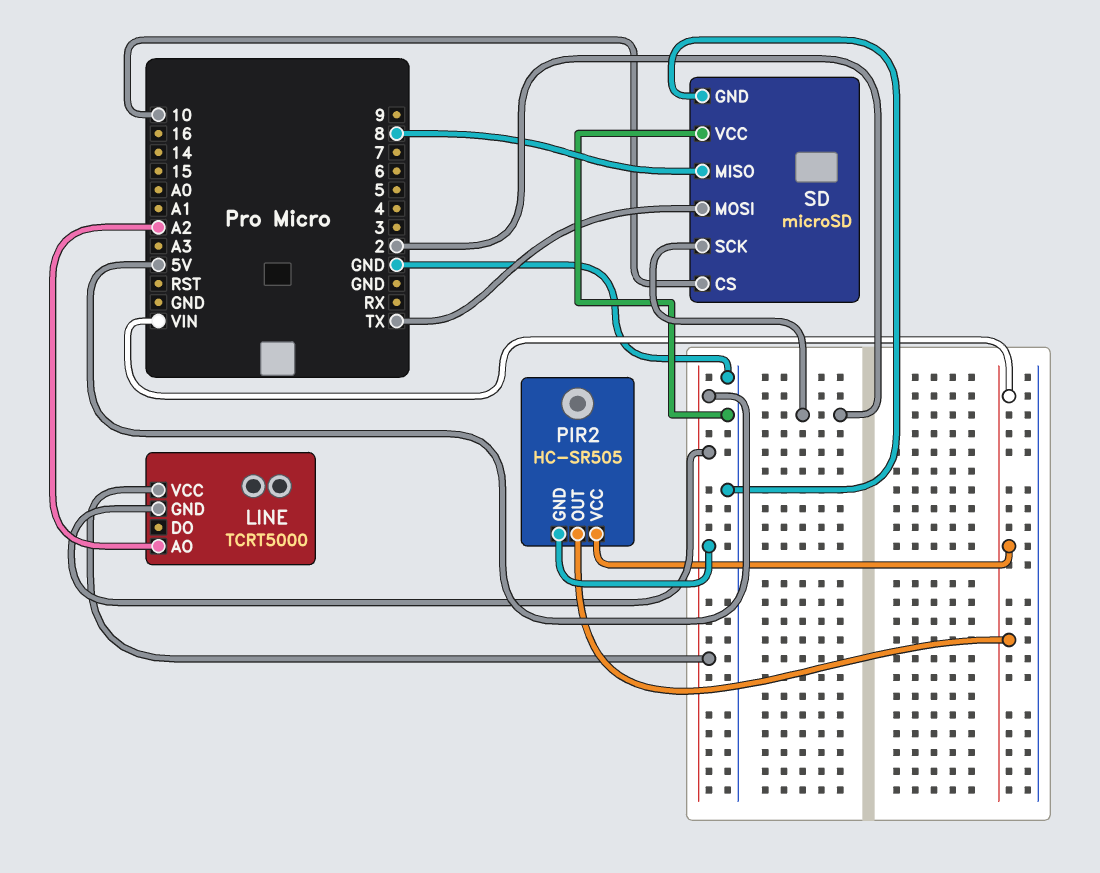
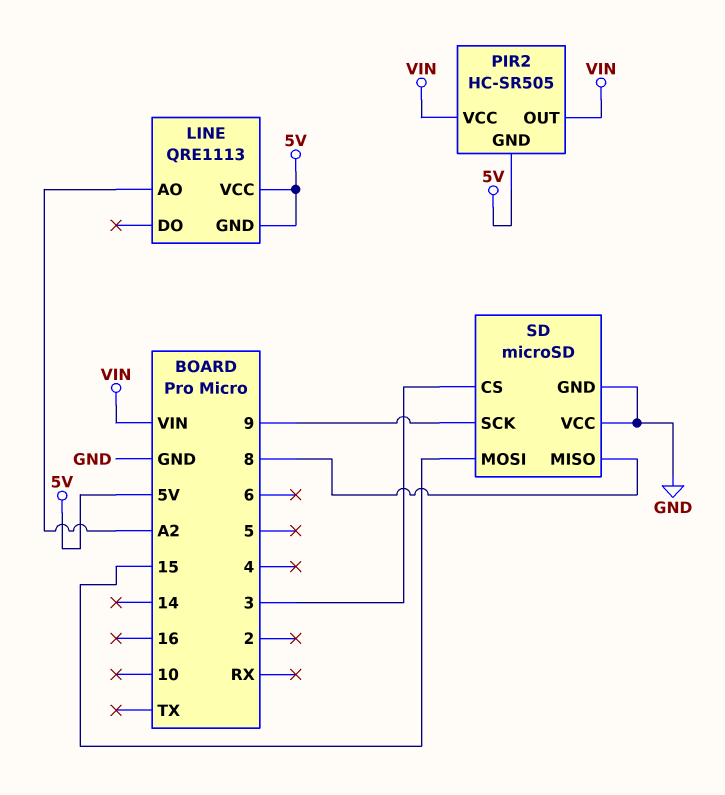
LINE: TCRT5000 -> QRE1113
SD pin CS: 10 -> 3
SD pin MOSI: TX -> 15
SD pin SCK: 2 -> 9

